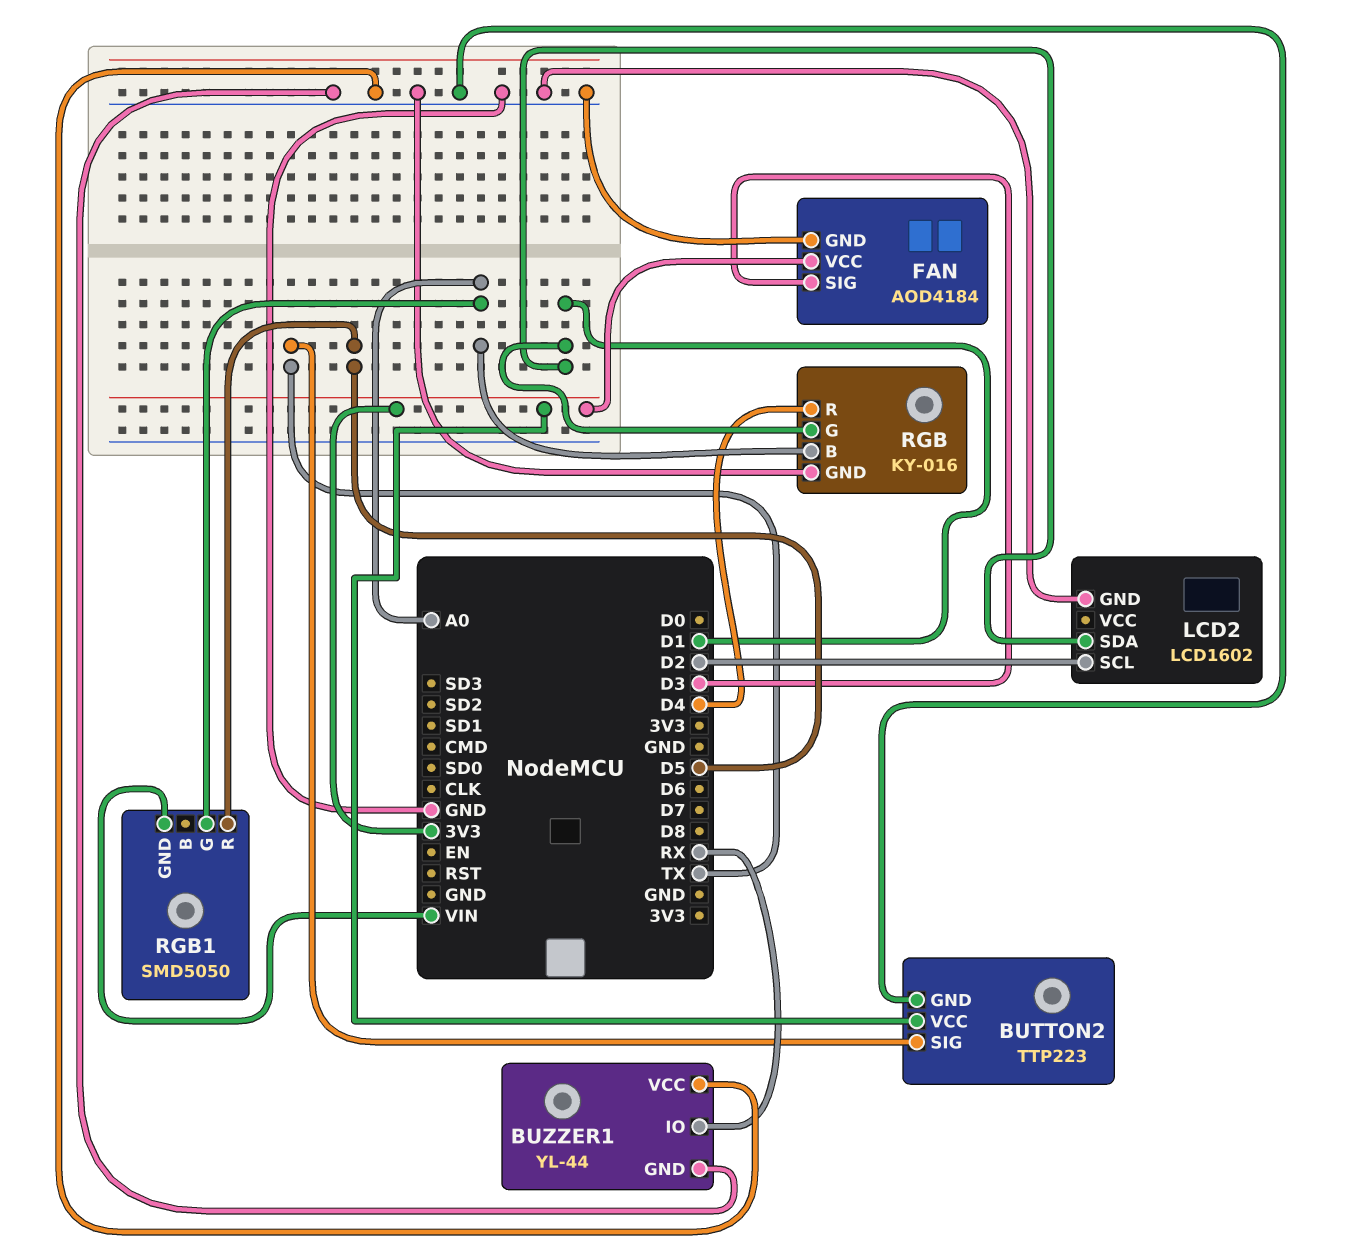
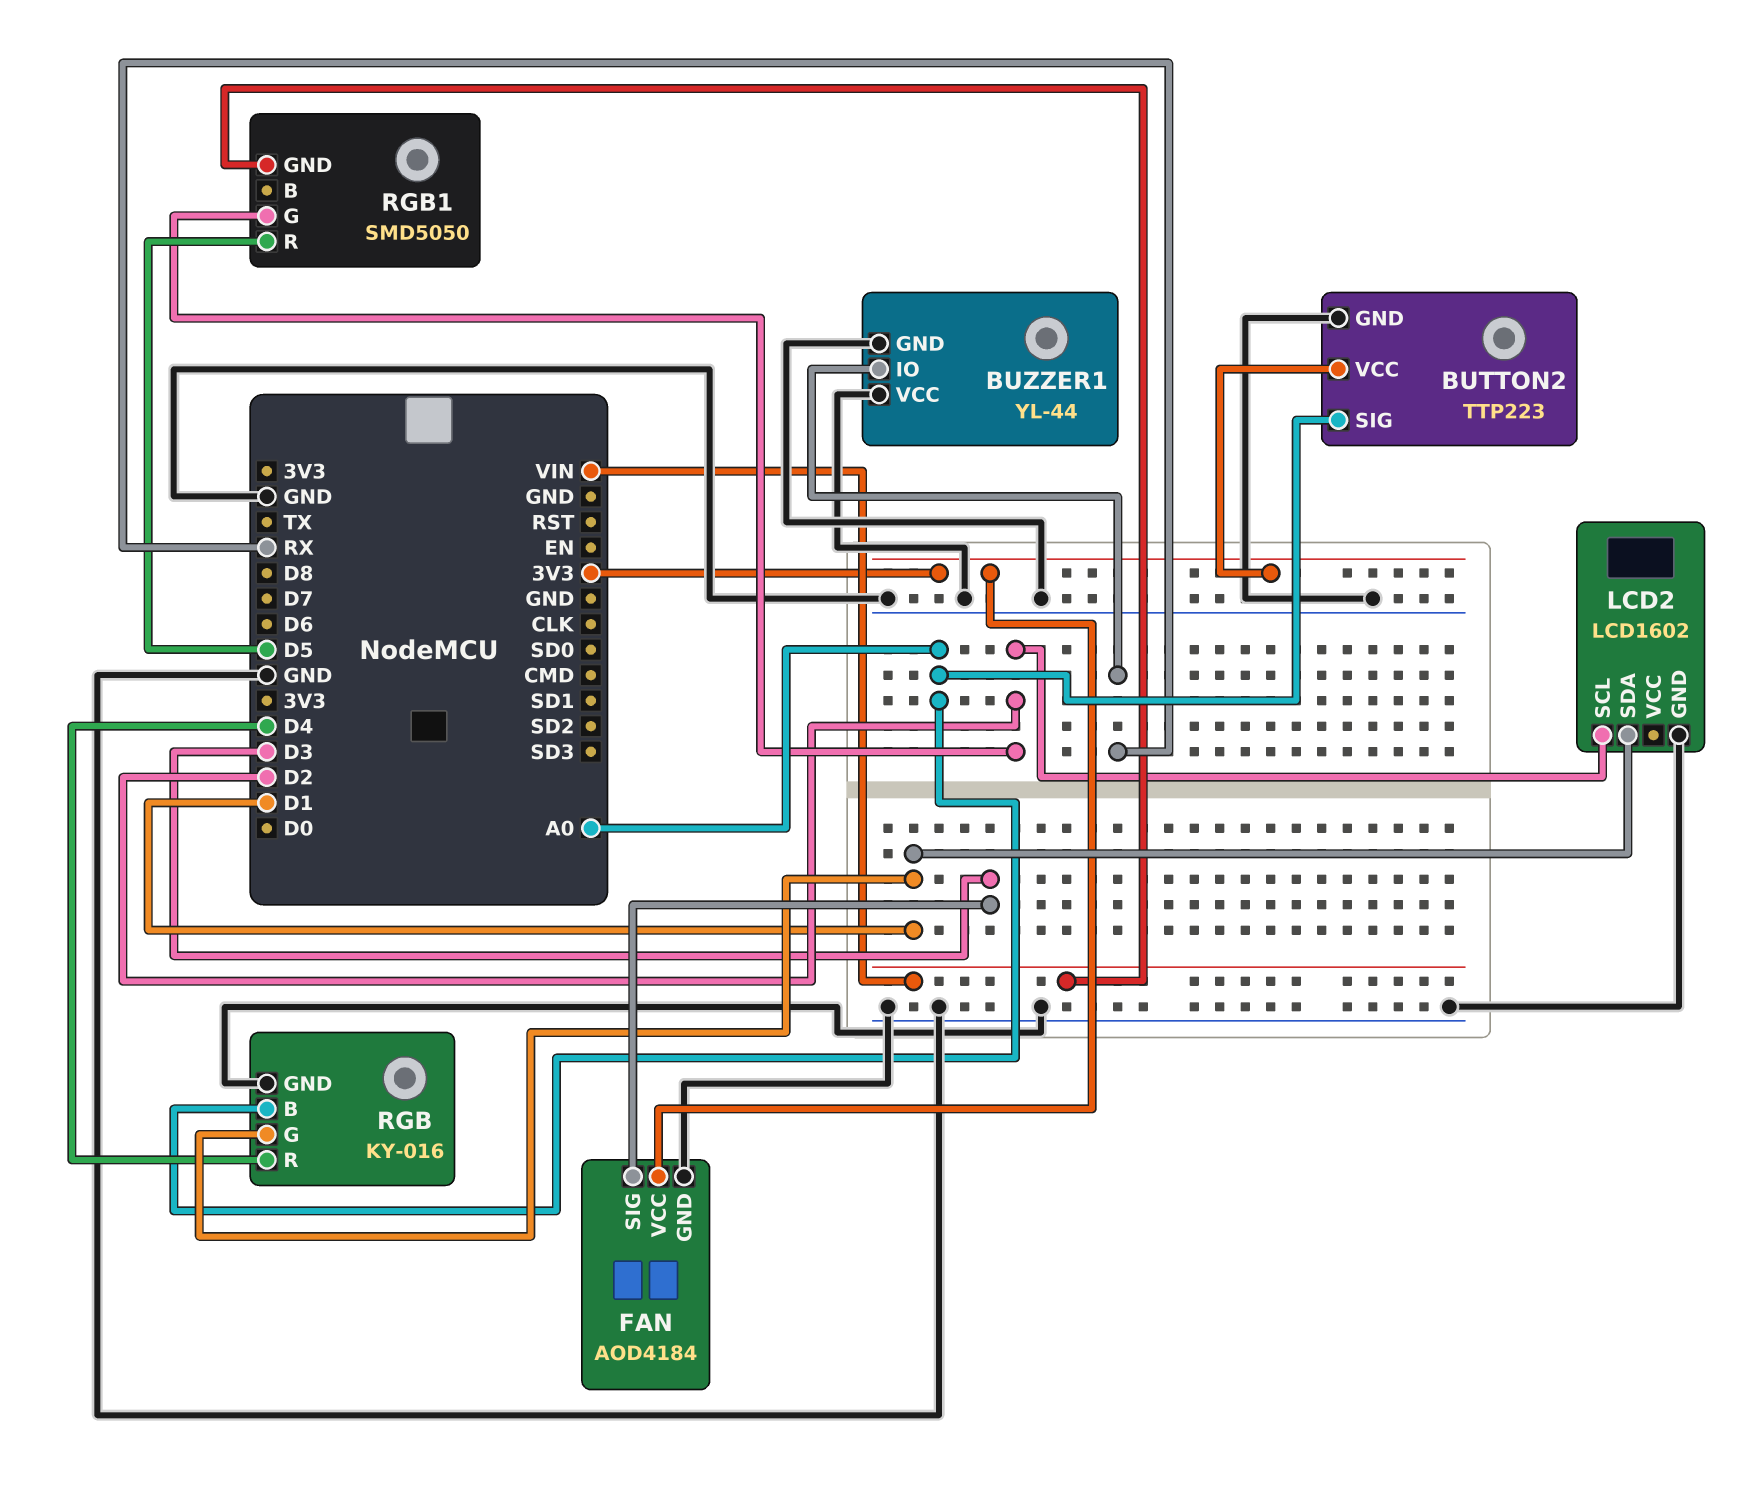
BUTTON2 pin SIG: TX -> A0
RGB1 pin G: A0 -> D2

